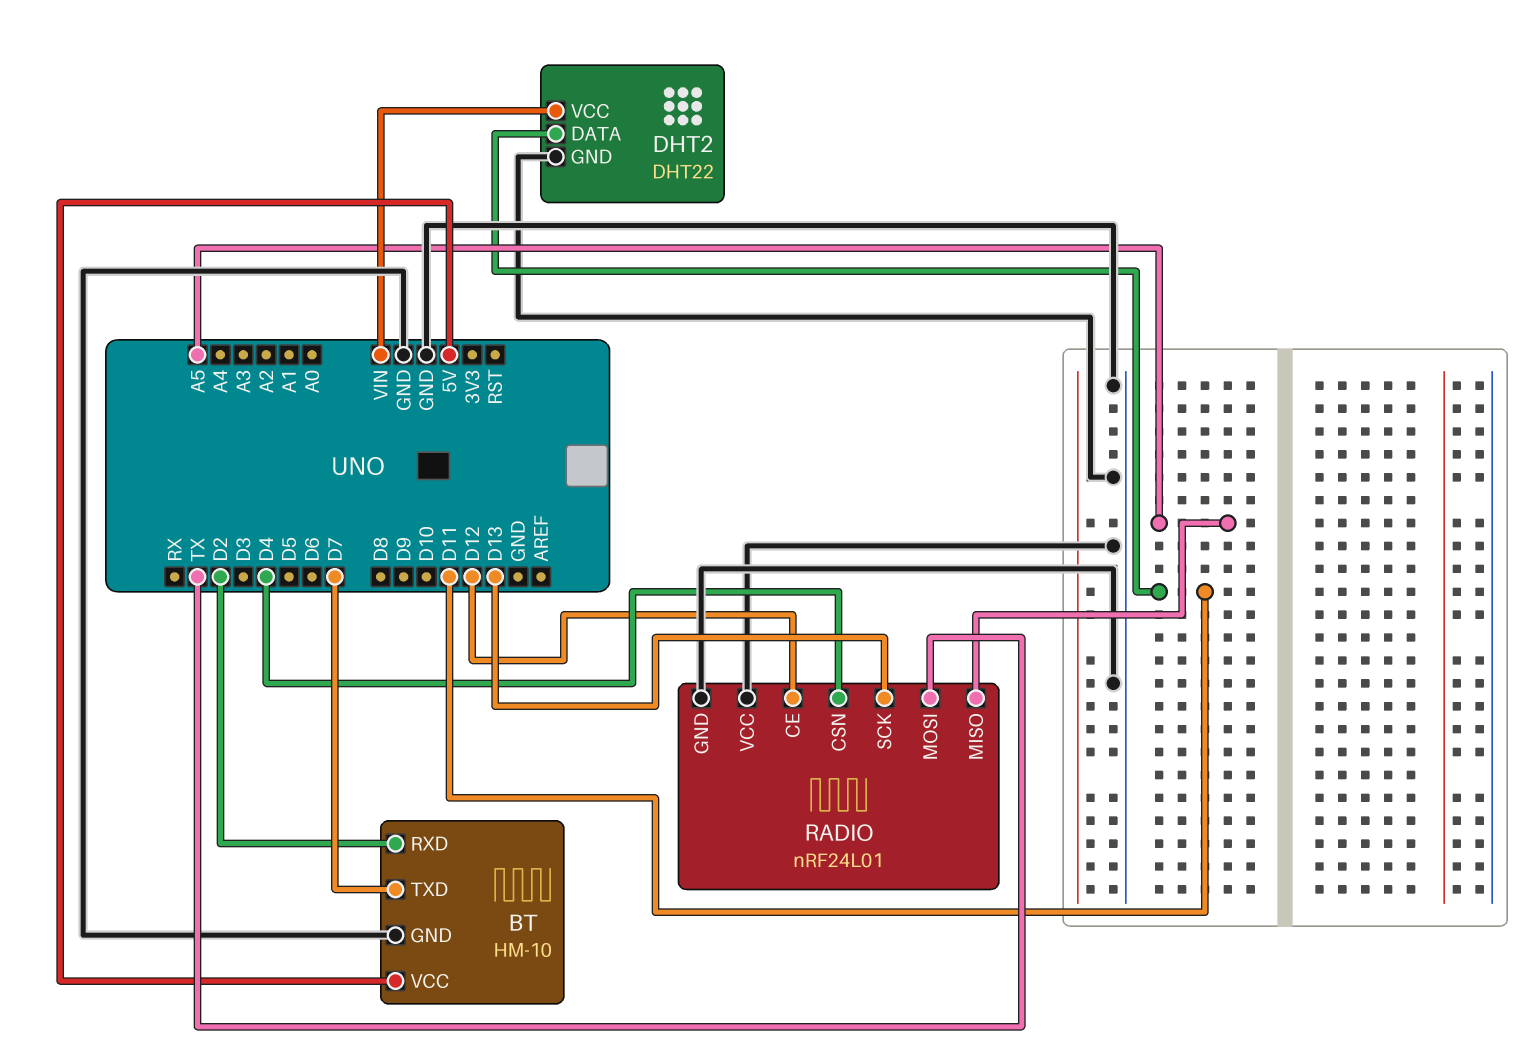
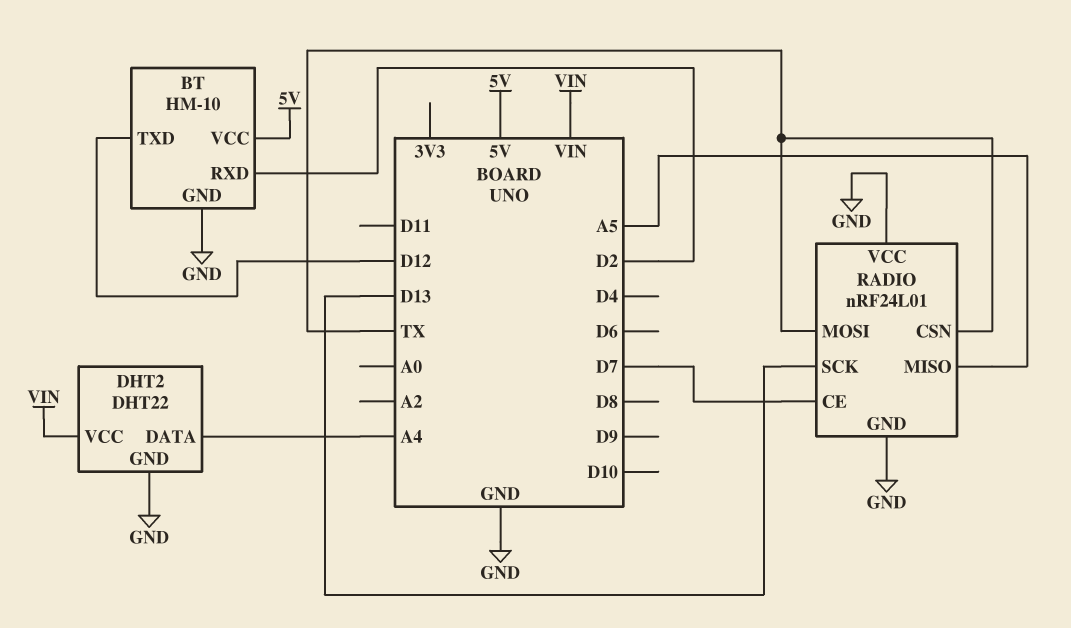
BT pin TXD: D7 -> D12
DHT2 pin DATA: D11 -> A4
RADIO pin CE: D12 -> D7
RADIO pin CSN: D4 -> TX

